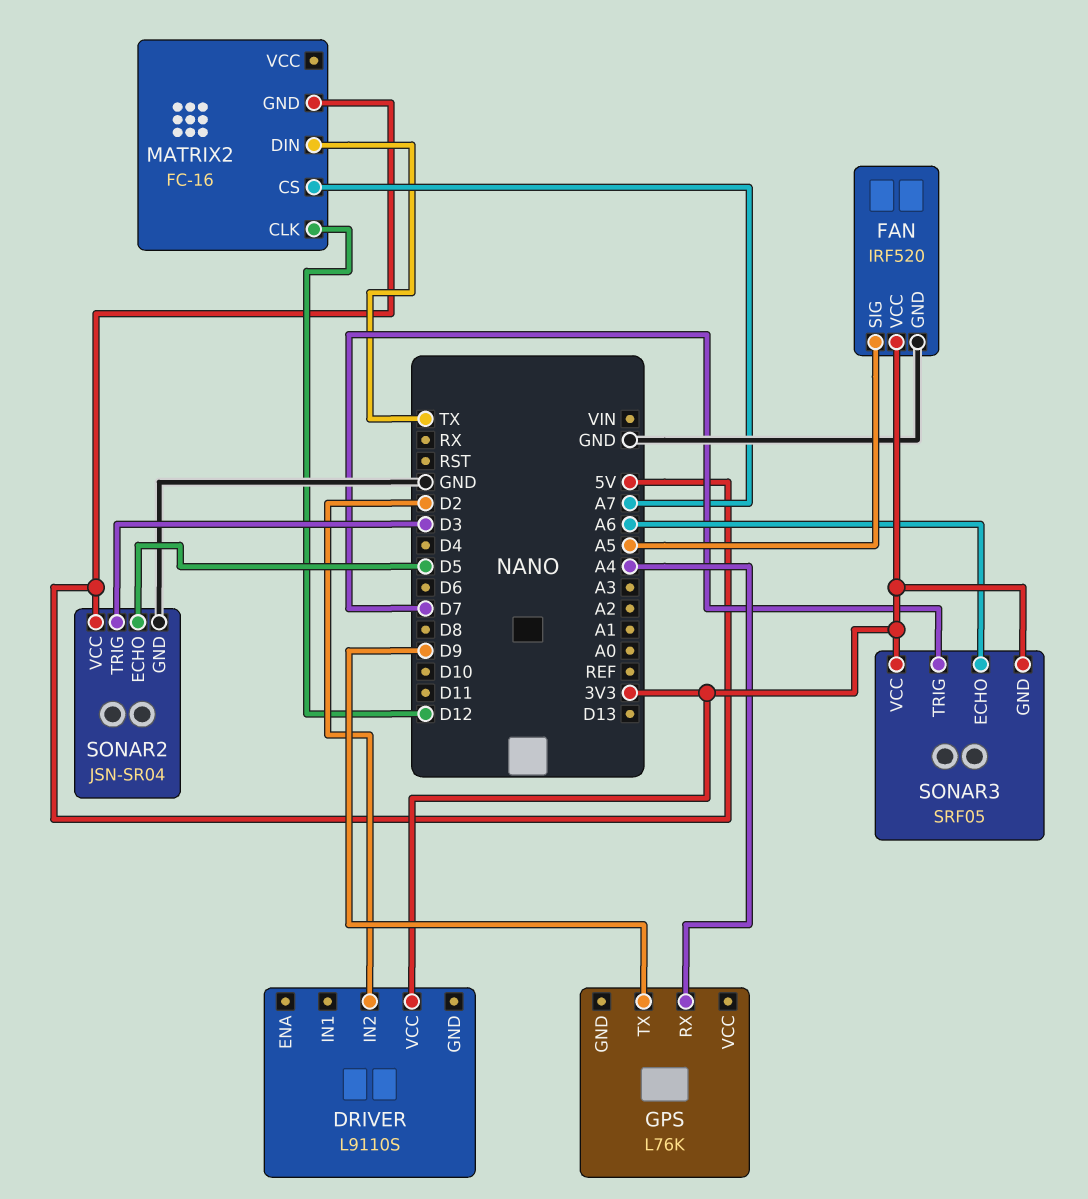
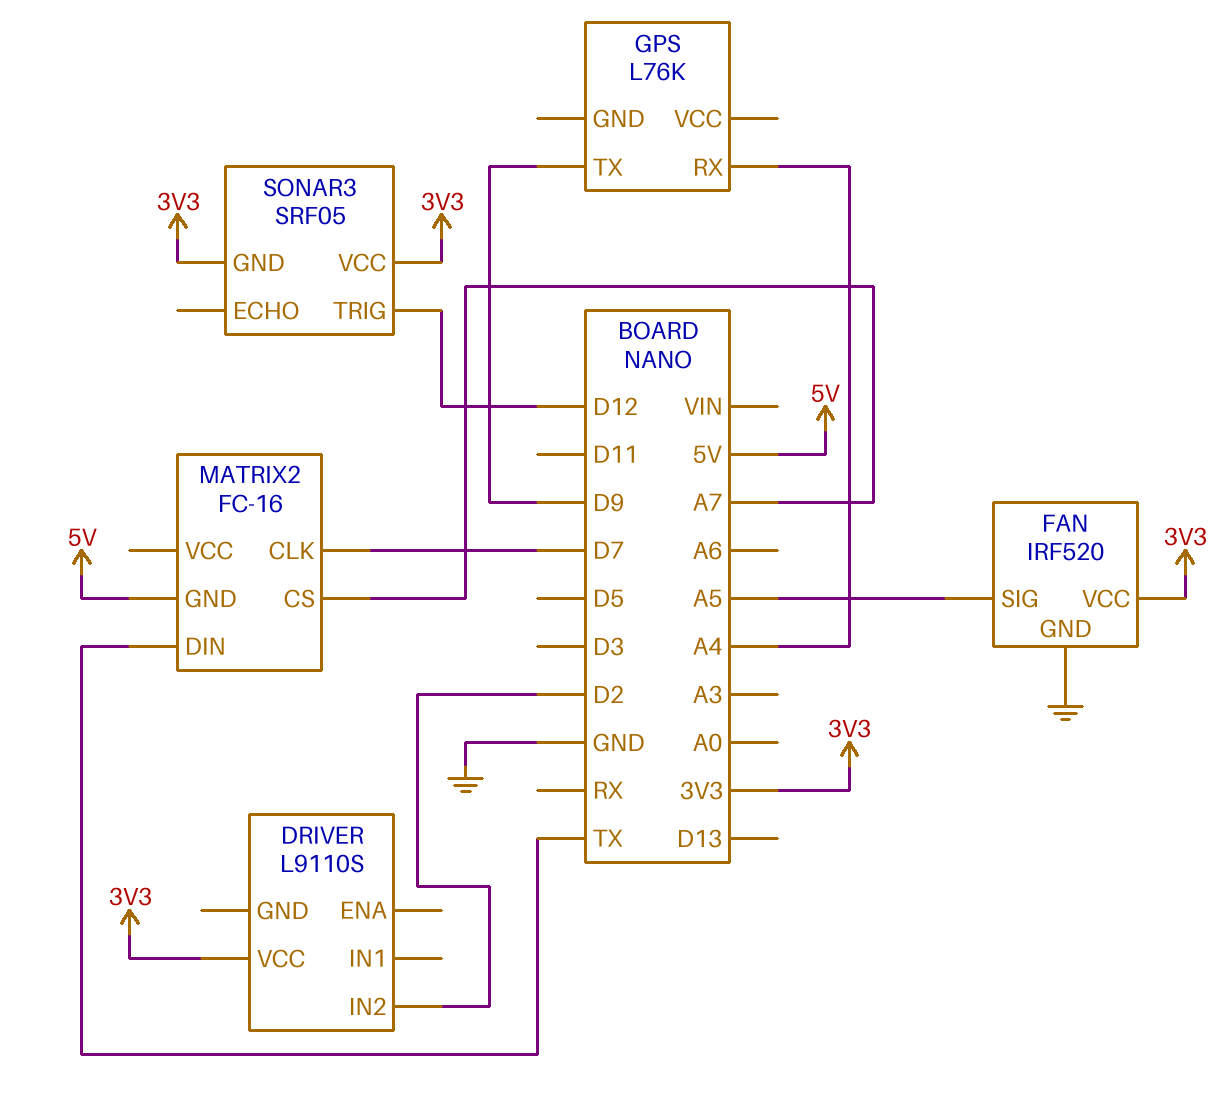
MATRIX2 pin CLK: D12 -> D7
SONAR2: JSN-SR04 -> none
SONAR2 pin ECHO: D5 -> none
SONAR2 pin GND: GND -> none
SONAR2 pin TRIG: D3 -> none
SONAR2 pin VCC: 5V -> none
SONAR3 pin ECHO: A6 -> none
SONAR3 pin TRIG: D7 -> D12

